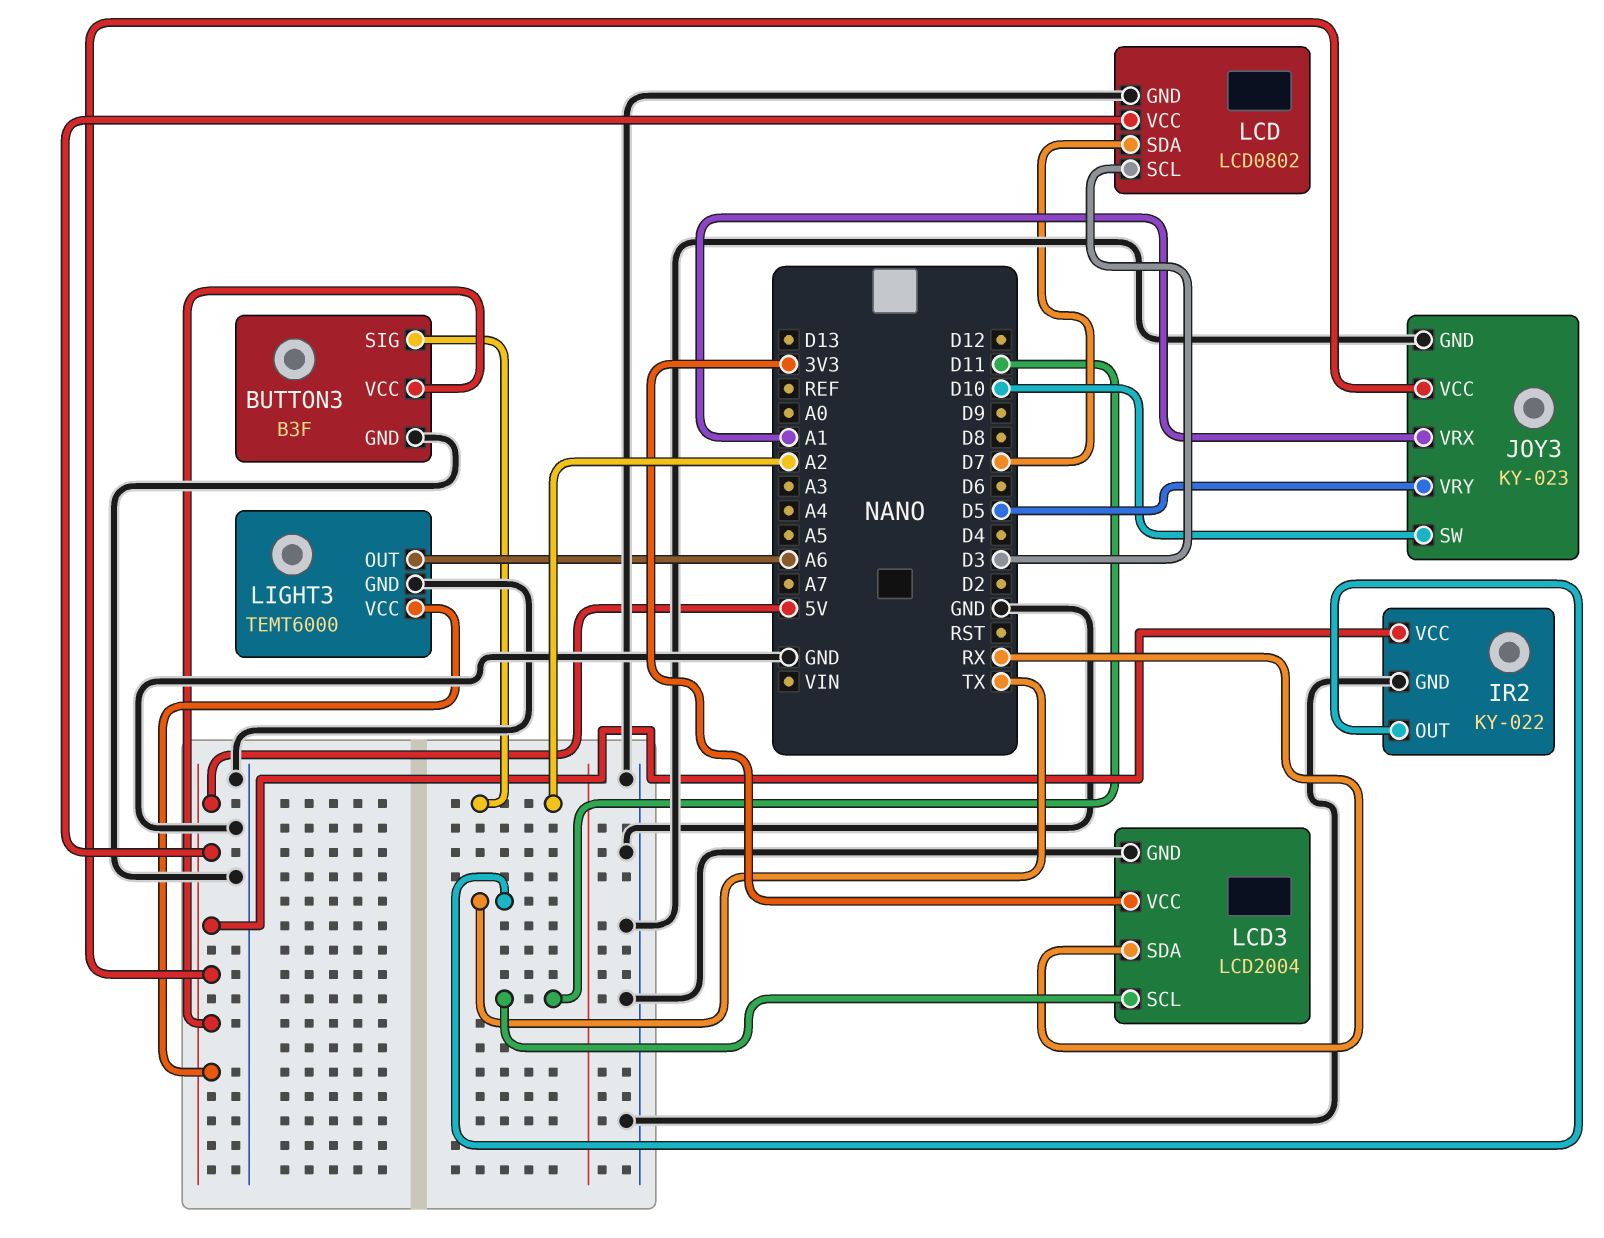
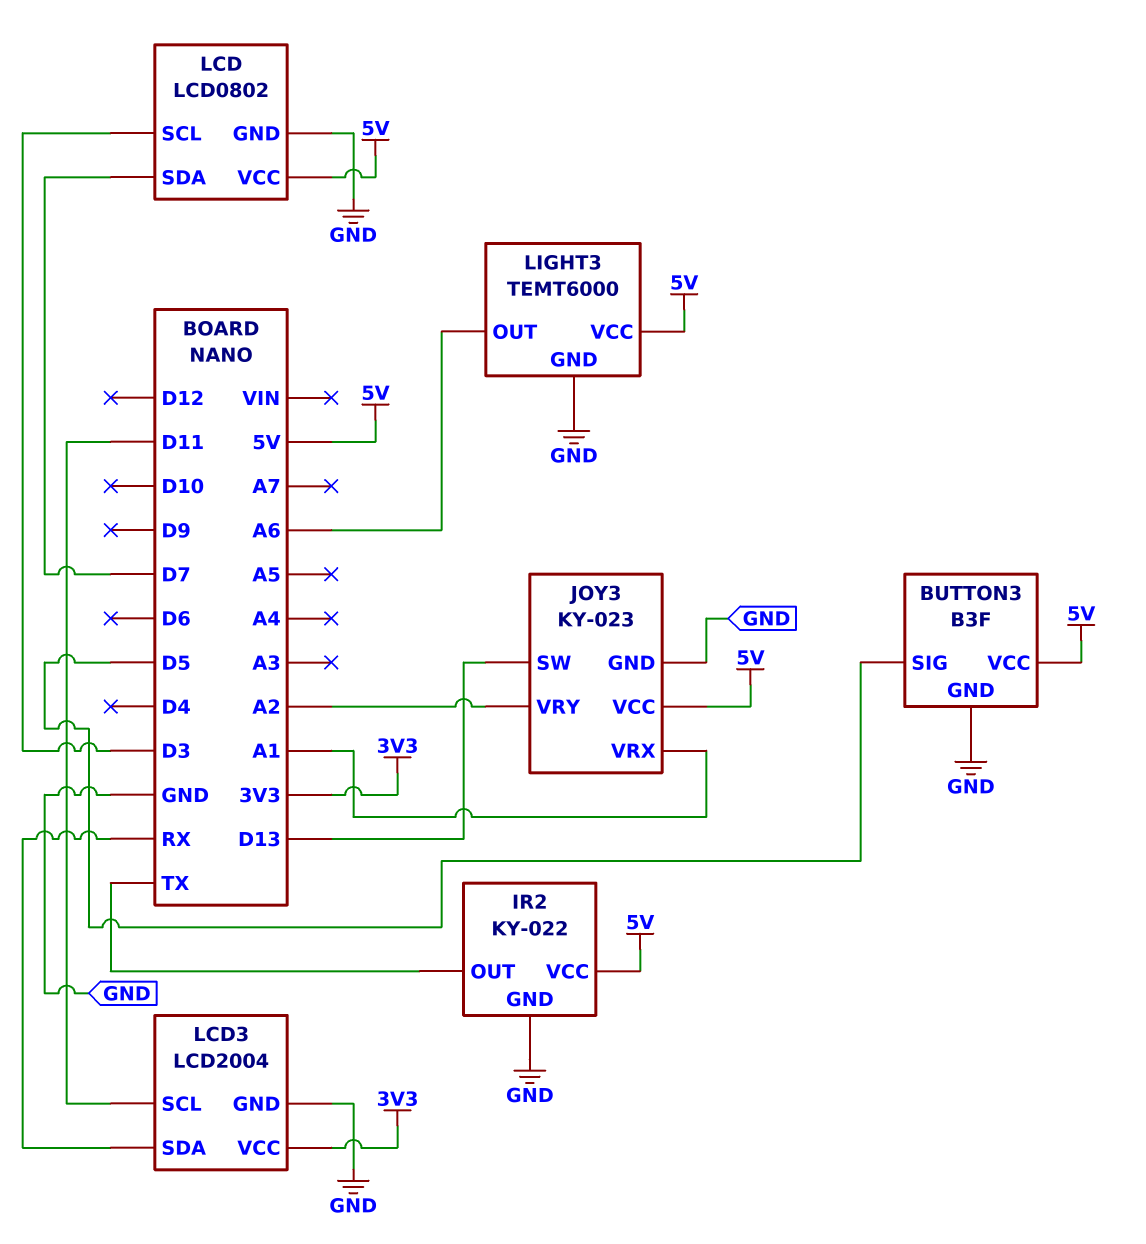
BUTTON3 pin SIG: A2 -> D5
JOY3 pin SW: D10 -> D13
JOY3 pin VRY: D5 -> A2

